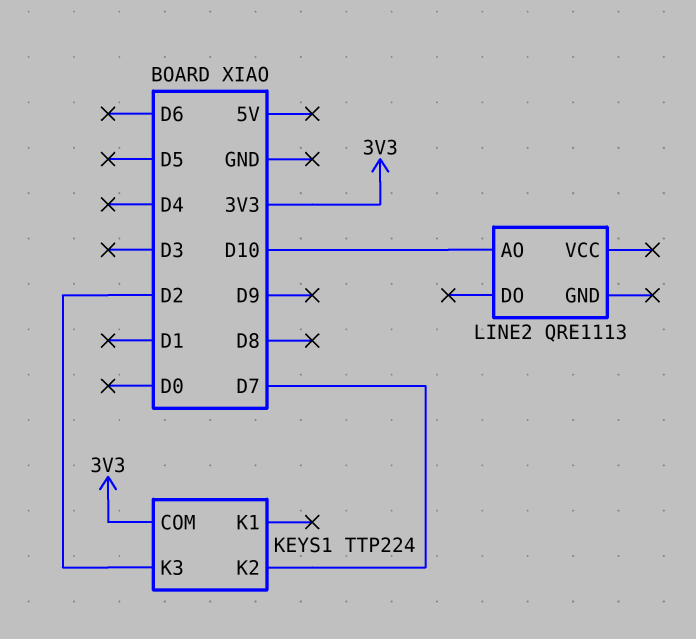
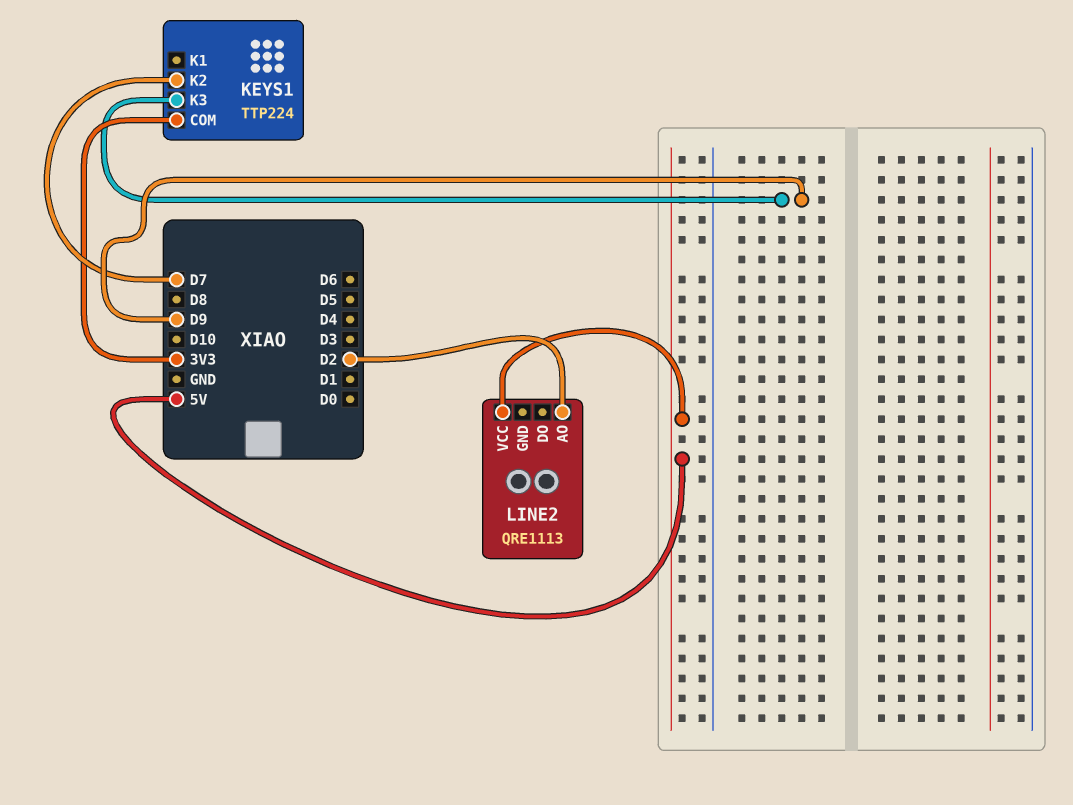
KEYS1 pin K3: D2 -> D9
LINE2 pin AO: D10 -> D2
LINE2 pin VCC: none -> 5V

